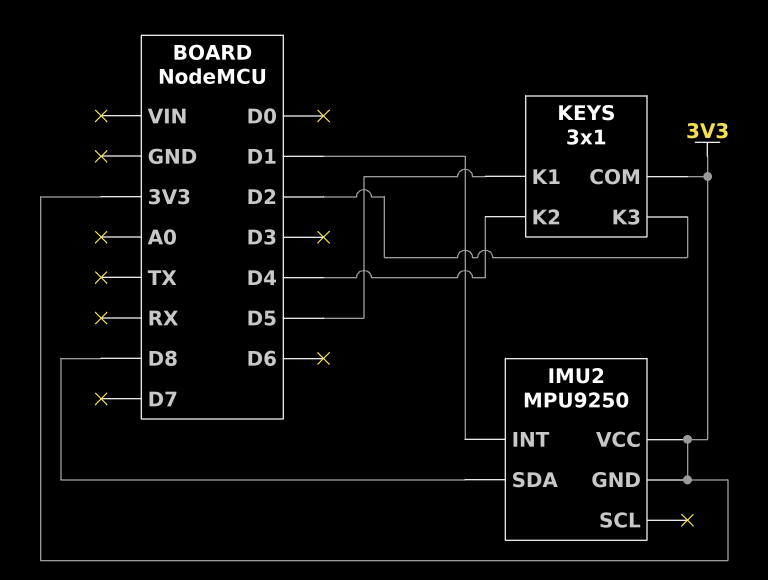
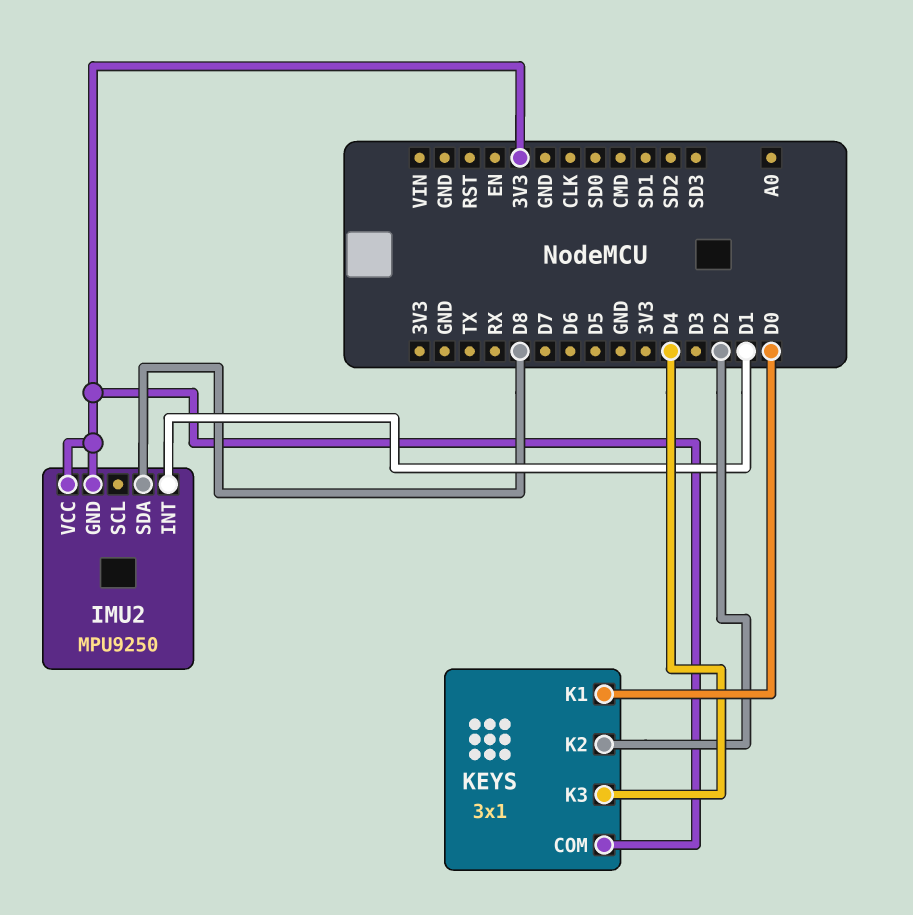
KEYS pin K1: D5 -> D0
KEYS pin K2: D4 -> D2
KEYS pin K3: D2 -> D4

